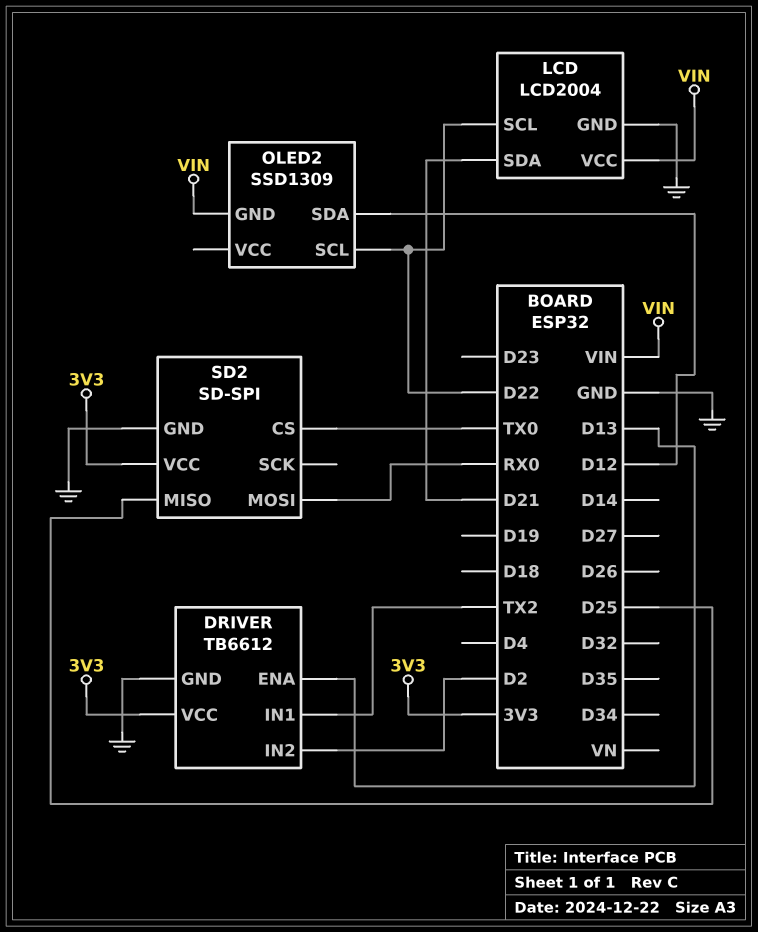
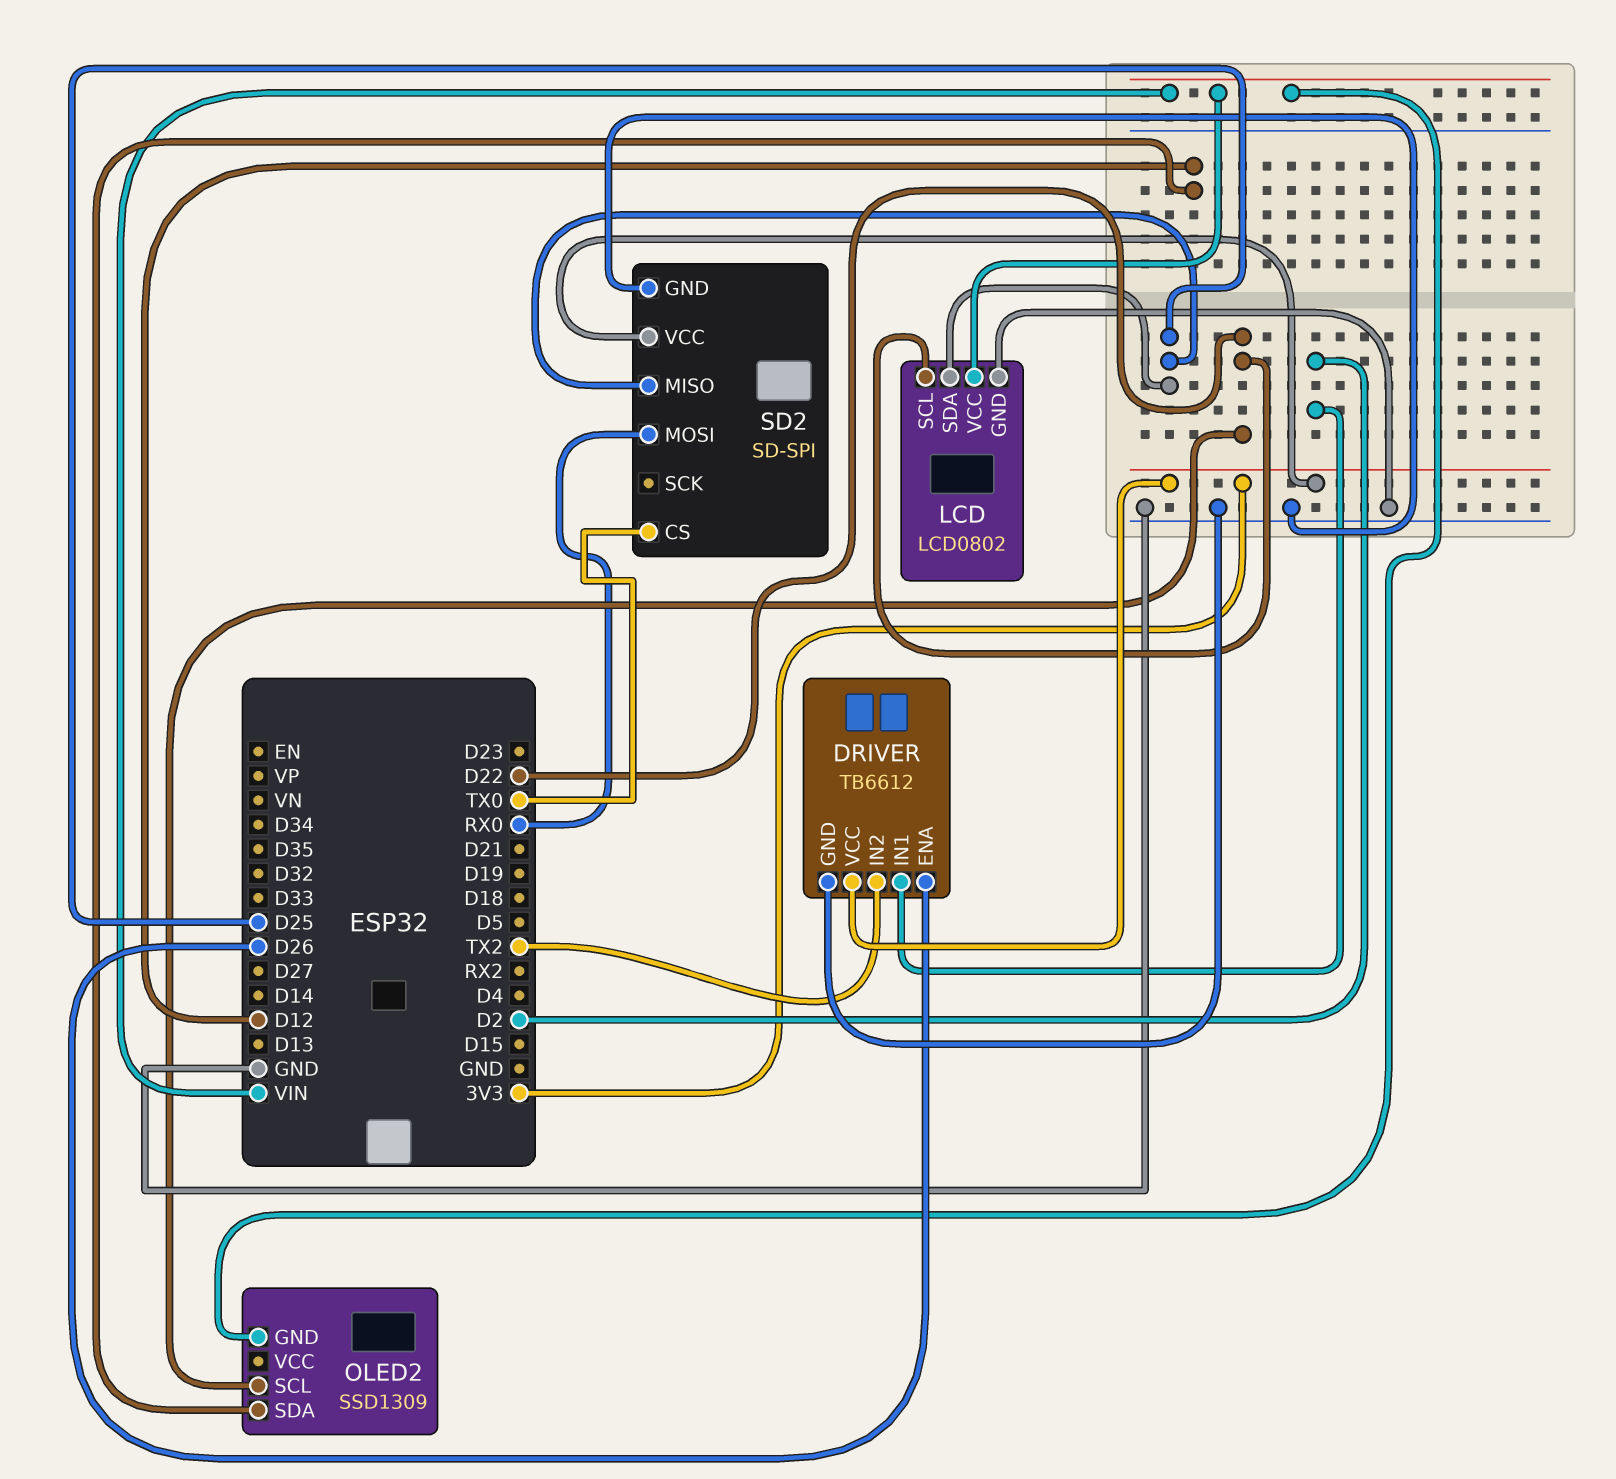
DRIVER pin ENA: D13 -> D26
DRIVER pin IN1: TX2 -> D2
DRIVER pin IN2: D2 -> TX2
LCD: LCD2004 -> LCD0802
LCD pin SDA: D21 -> D25

